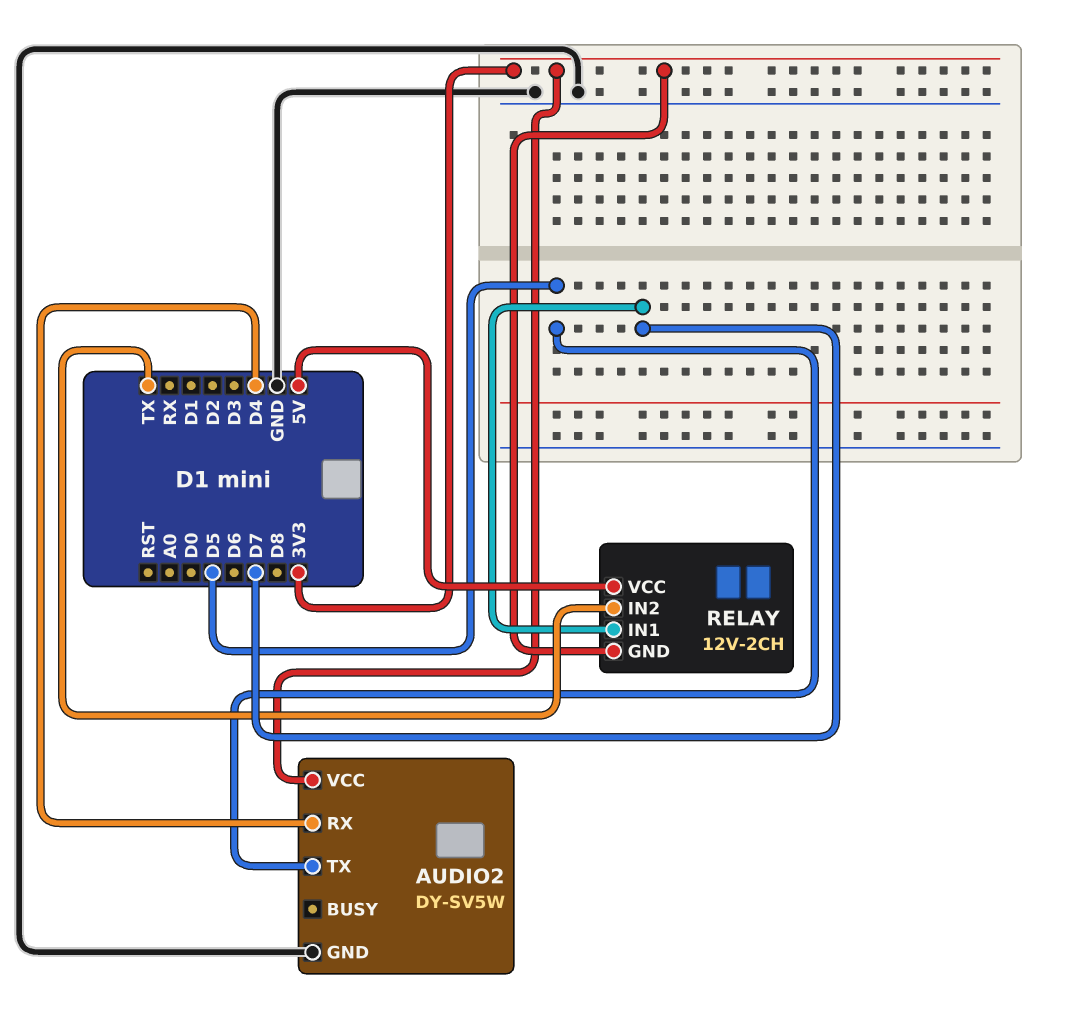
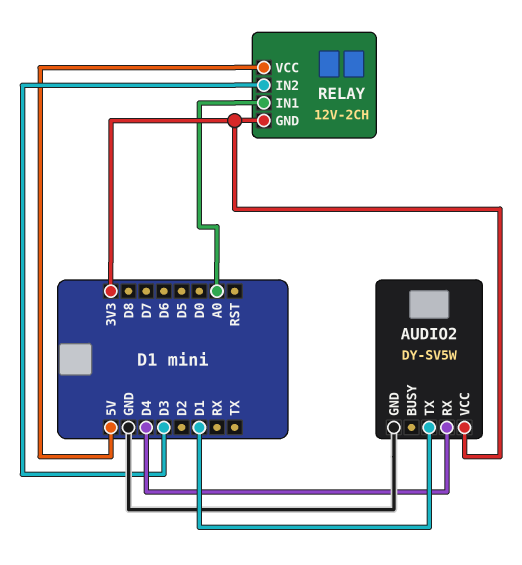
AUDIO2 pin TX: D5 -> D1
RELAY pin IN1: D7 -> A0
RELAY pin IN2: TX -> D3

